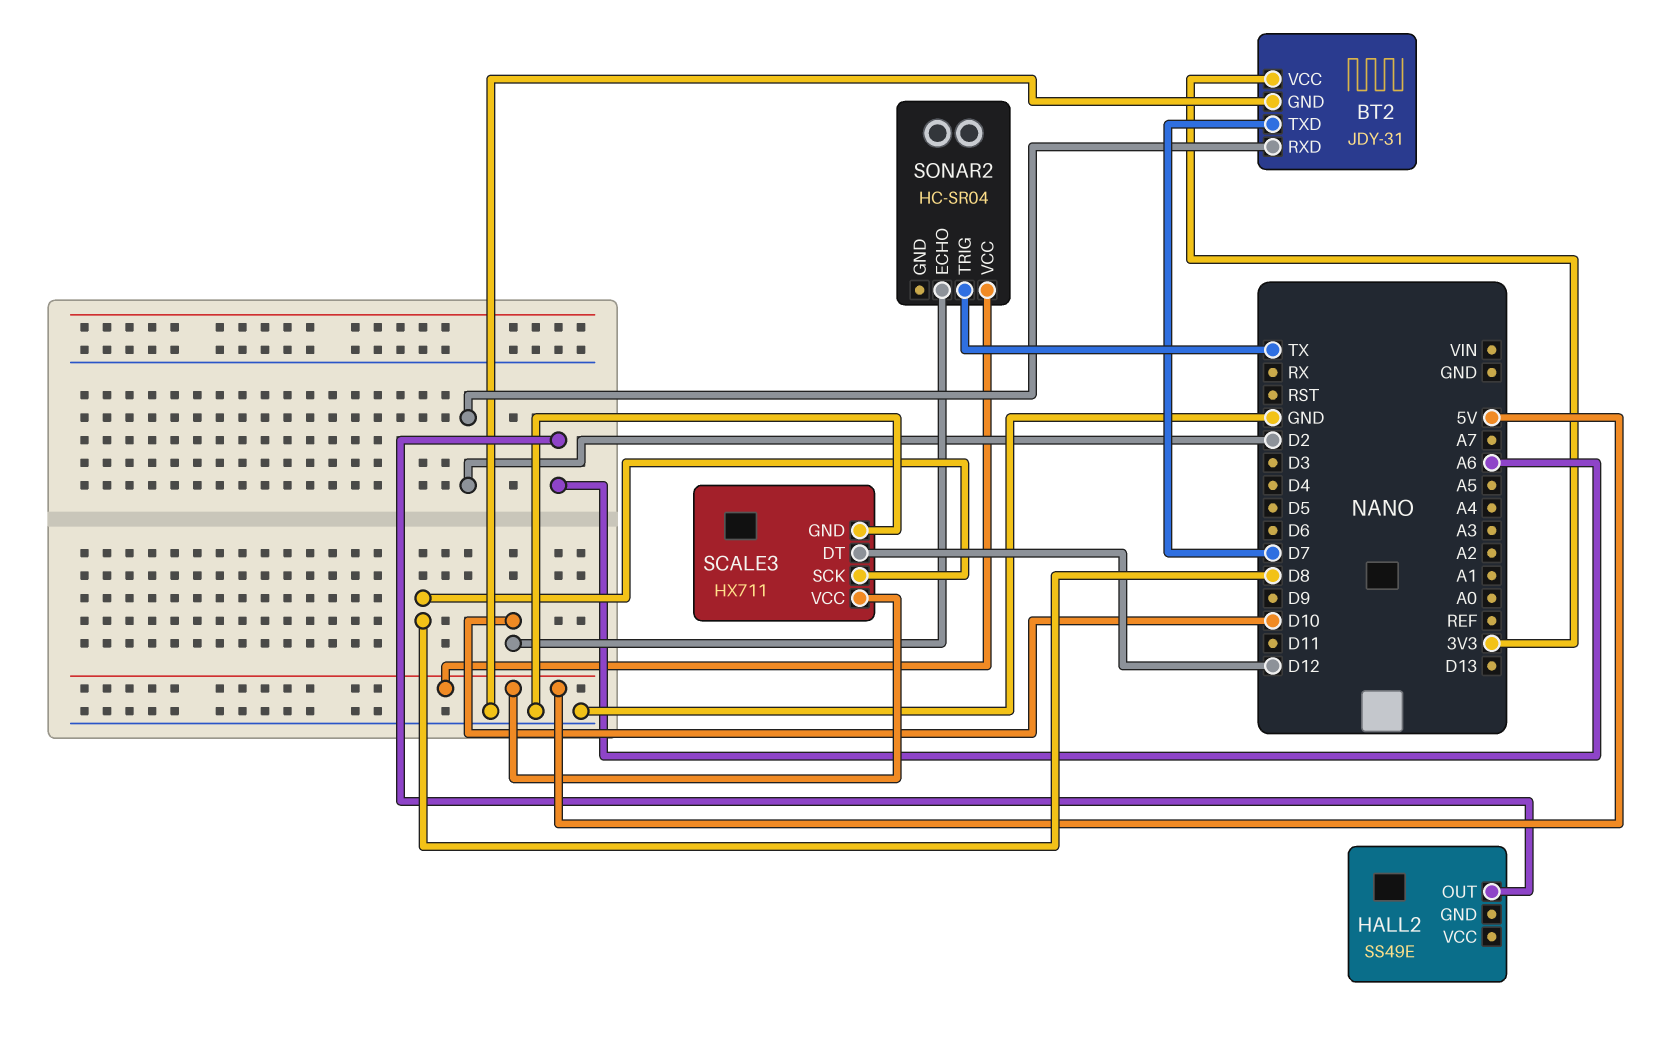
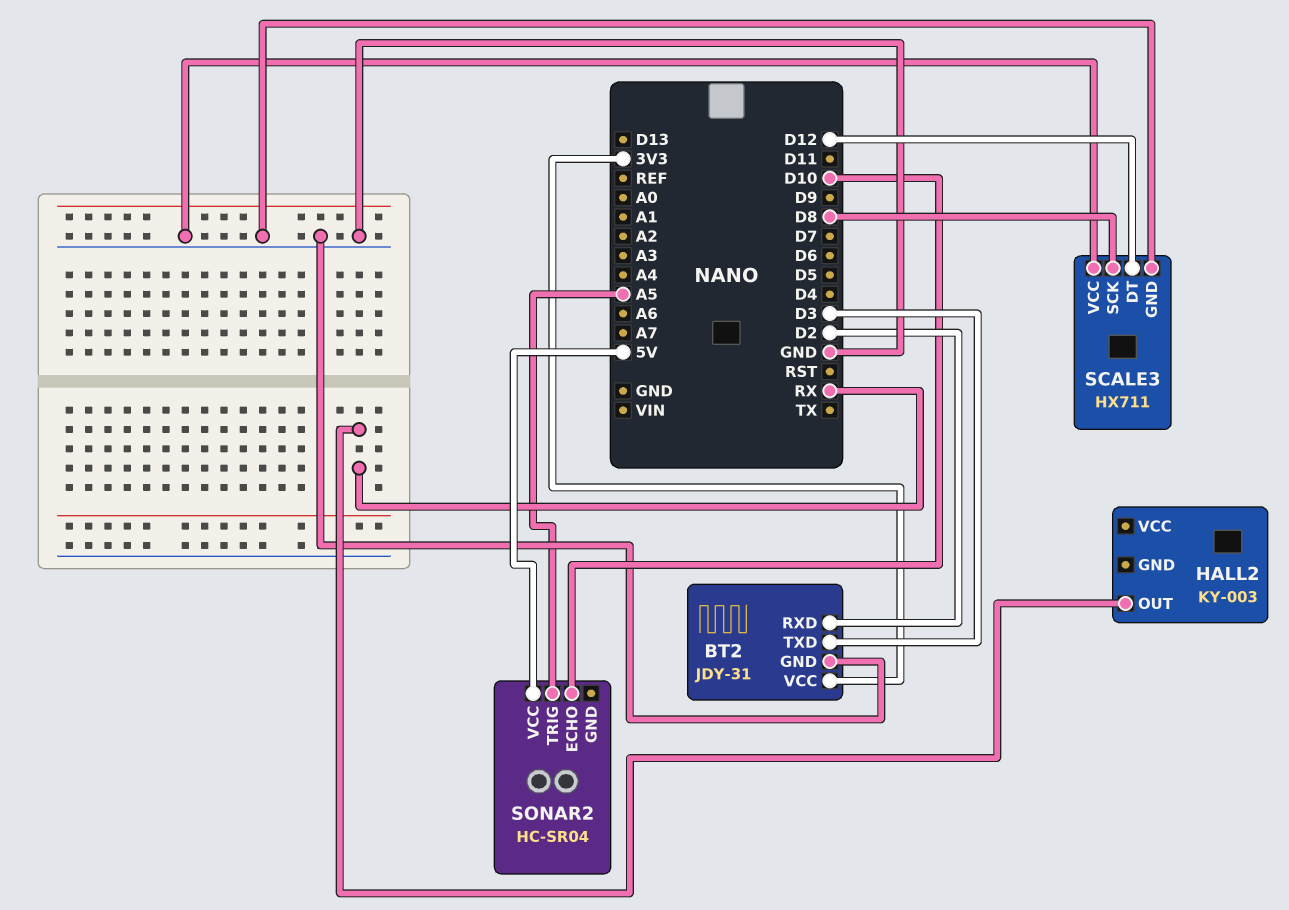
BT2 pin TXD: D7 -> D3
HALL2: SS49E -> KY-003
HALL2 pin OUT: A6 -> RX
SCALE3 pin VCC: 5V -> GND
SONAR2 pin TRIG: TX -> A5

